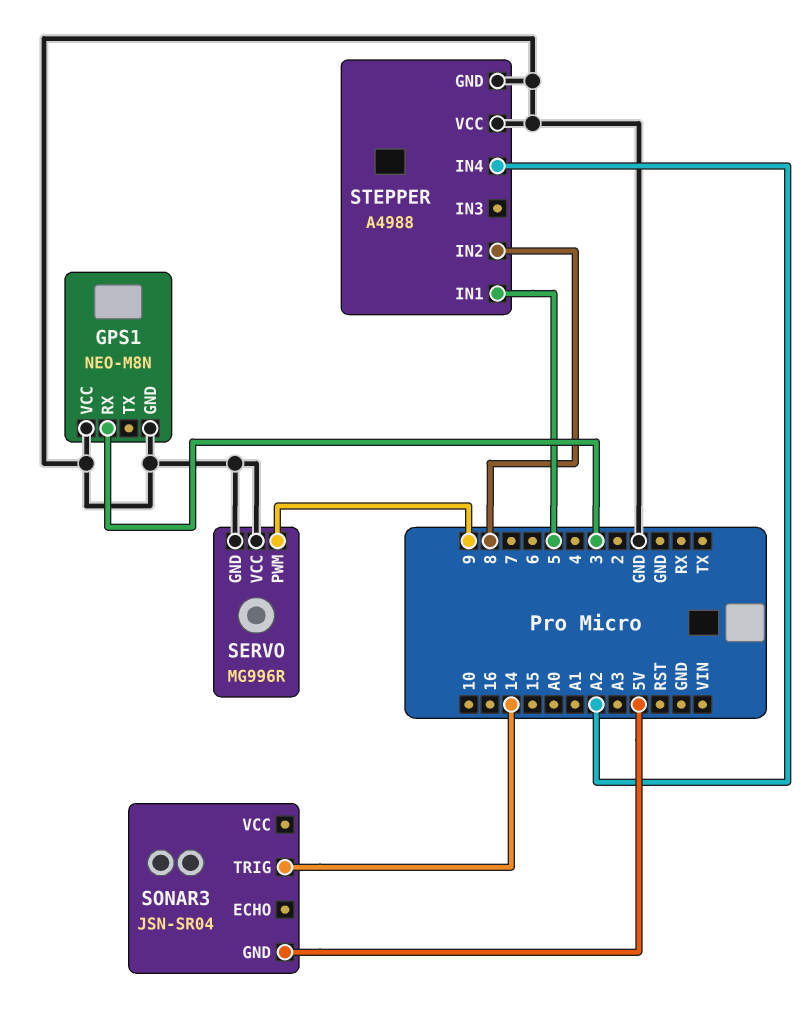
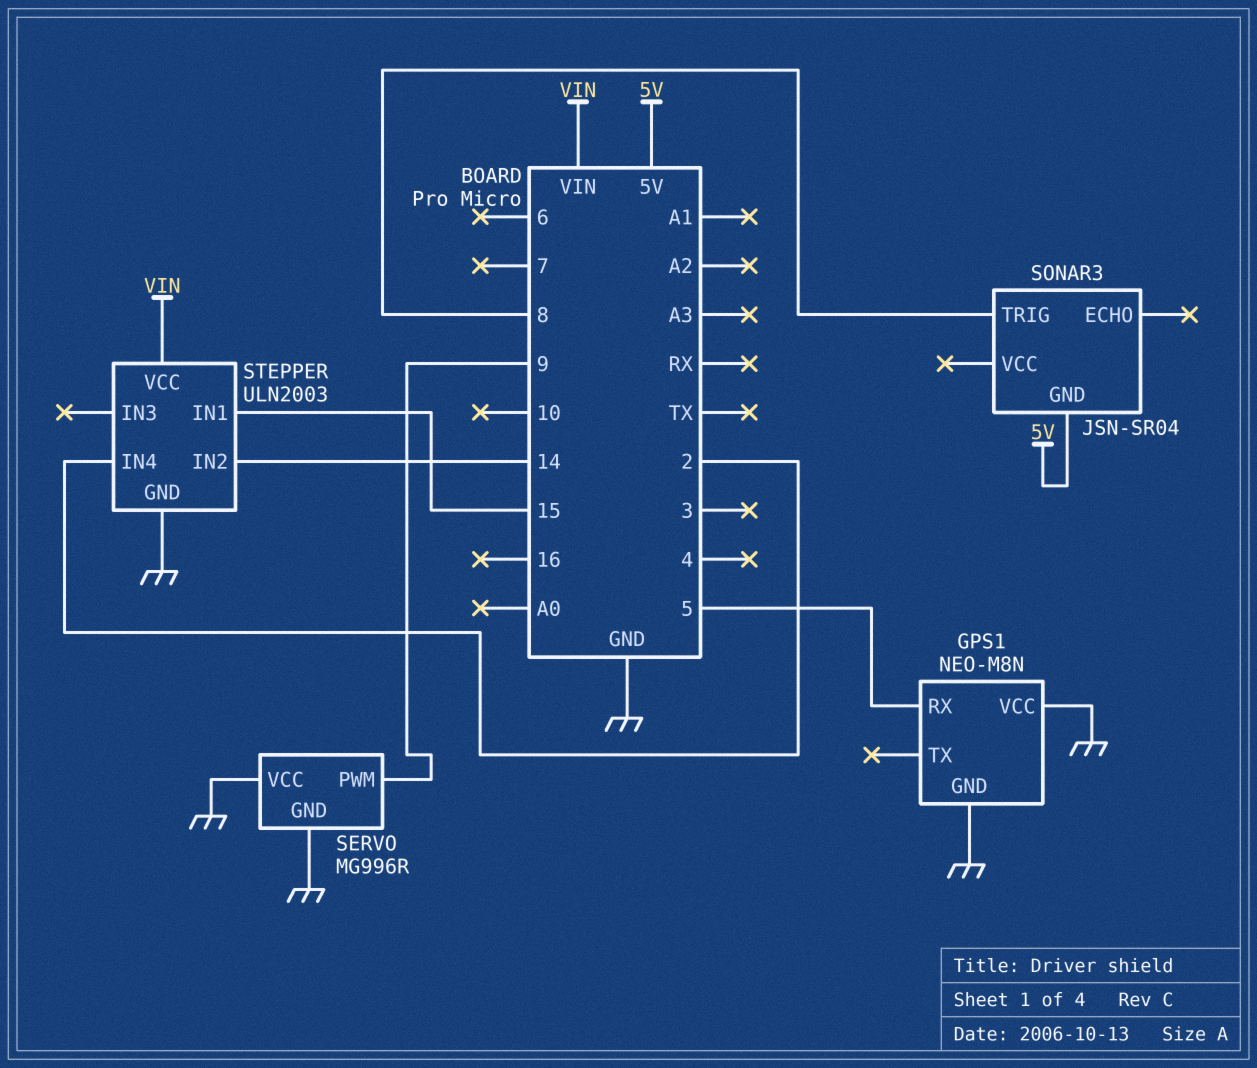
GPS1 pin RX: 3 -> 5
SONAR3 pin TRIG: 14 -> 8
STEPPER: A4988 -> ULN2003
STEPPER pin IN1: 5 -> 15
STEPPER pin IN2: 8 -> 14
STEPPER pin IN4: A2 -> 2
STEPPER pin VCC: GND -> VIN

